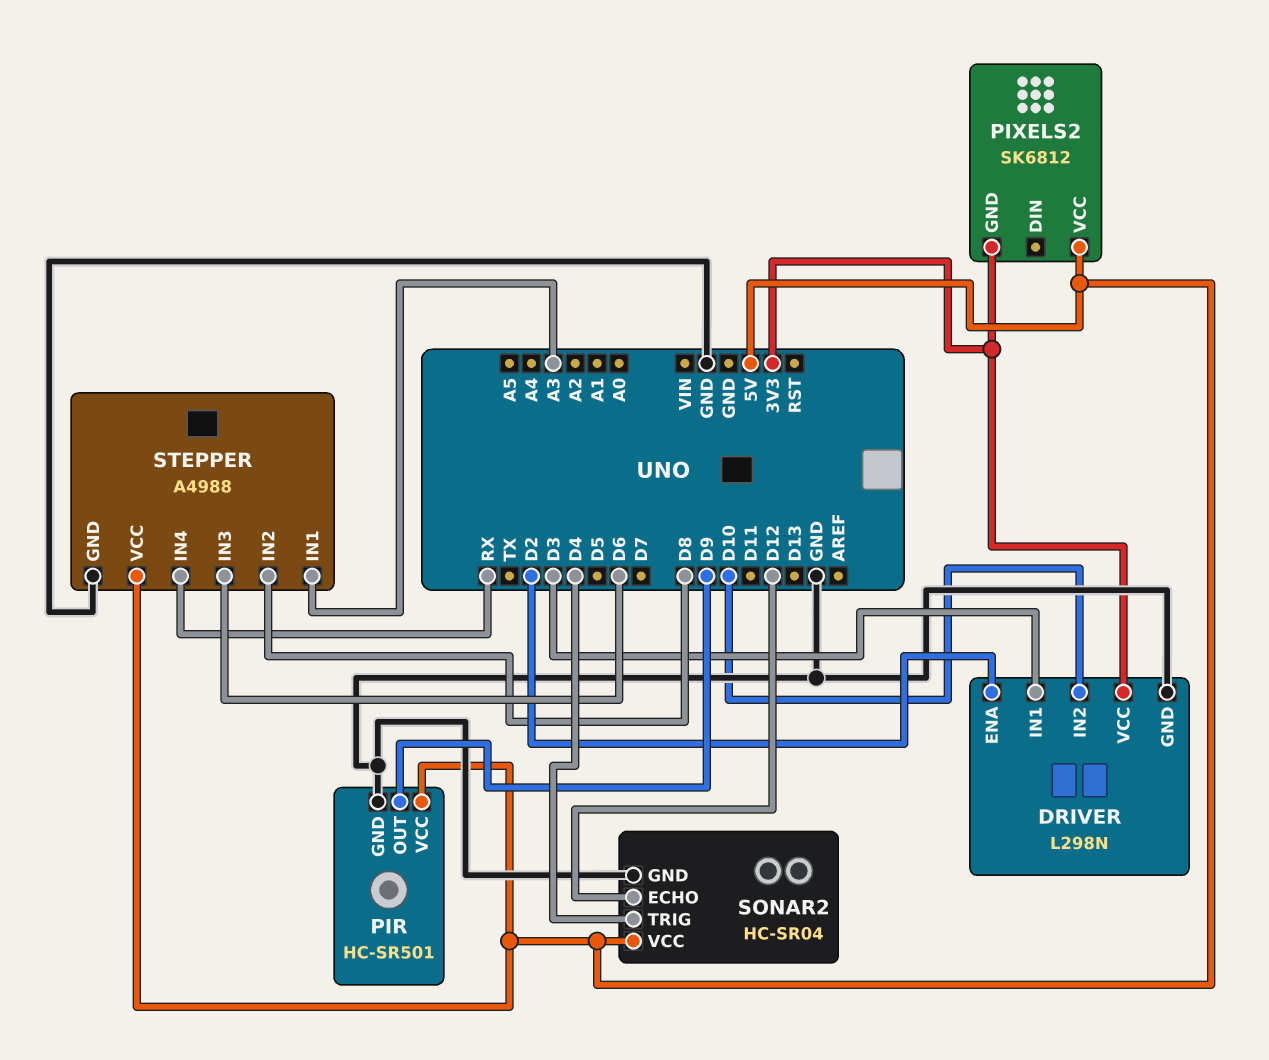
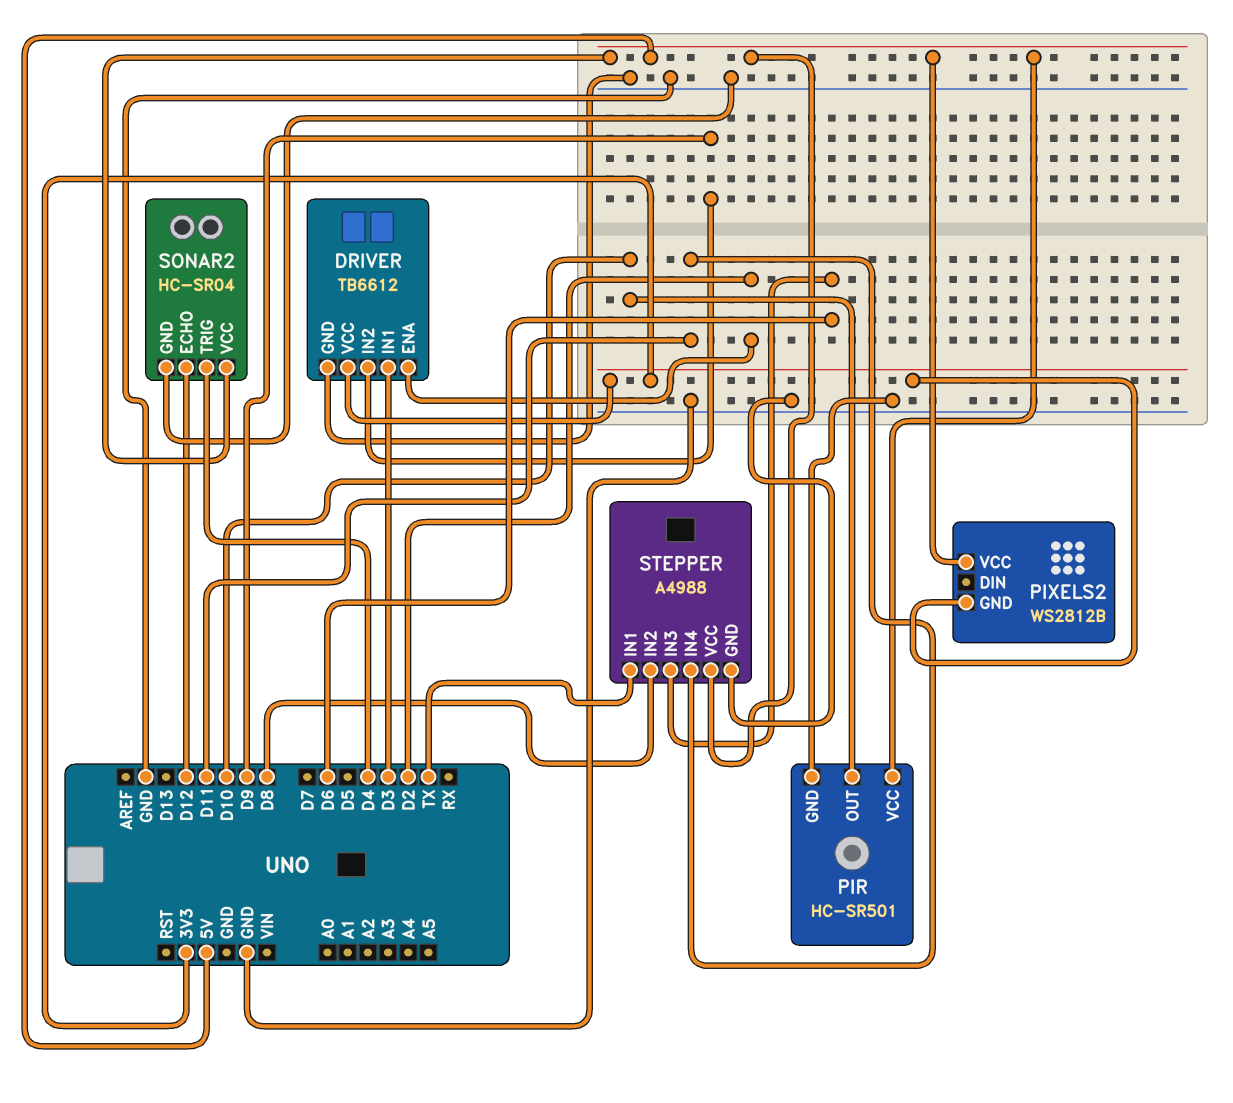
DRIVER: L298N -> TB6612
DRIVER pin IN2: D10 -> D9
PIR pin OUT: D9 -> D10
PIXELS2: SK6812 -> WS2812B
STEPPER pin IN1: A3 -> TX
STEPPER pin IN4: RX -> D11

